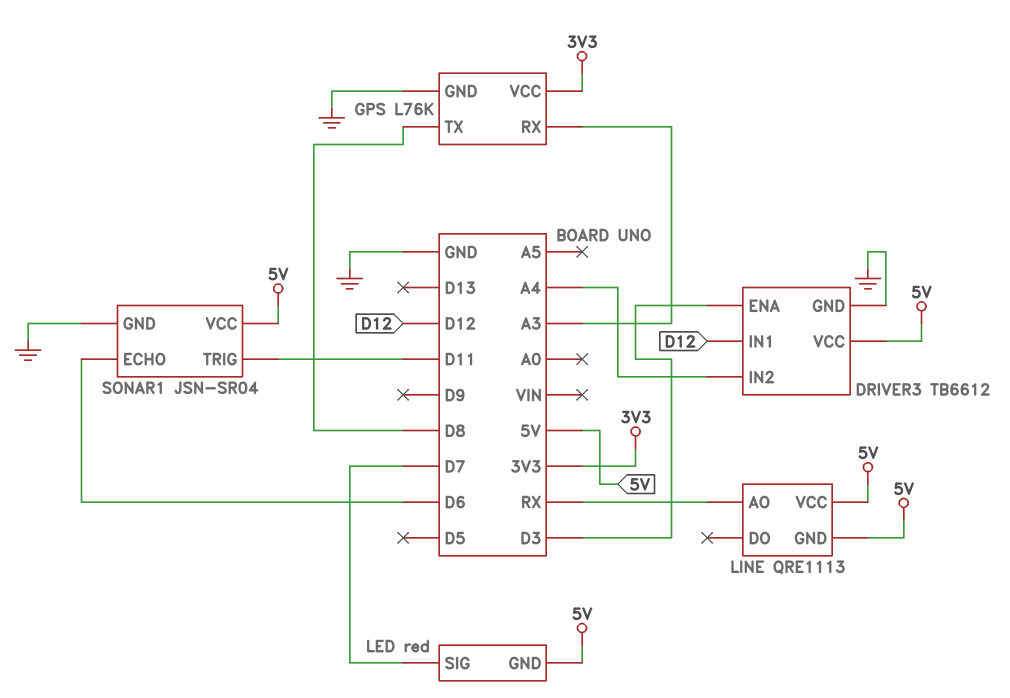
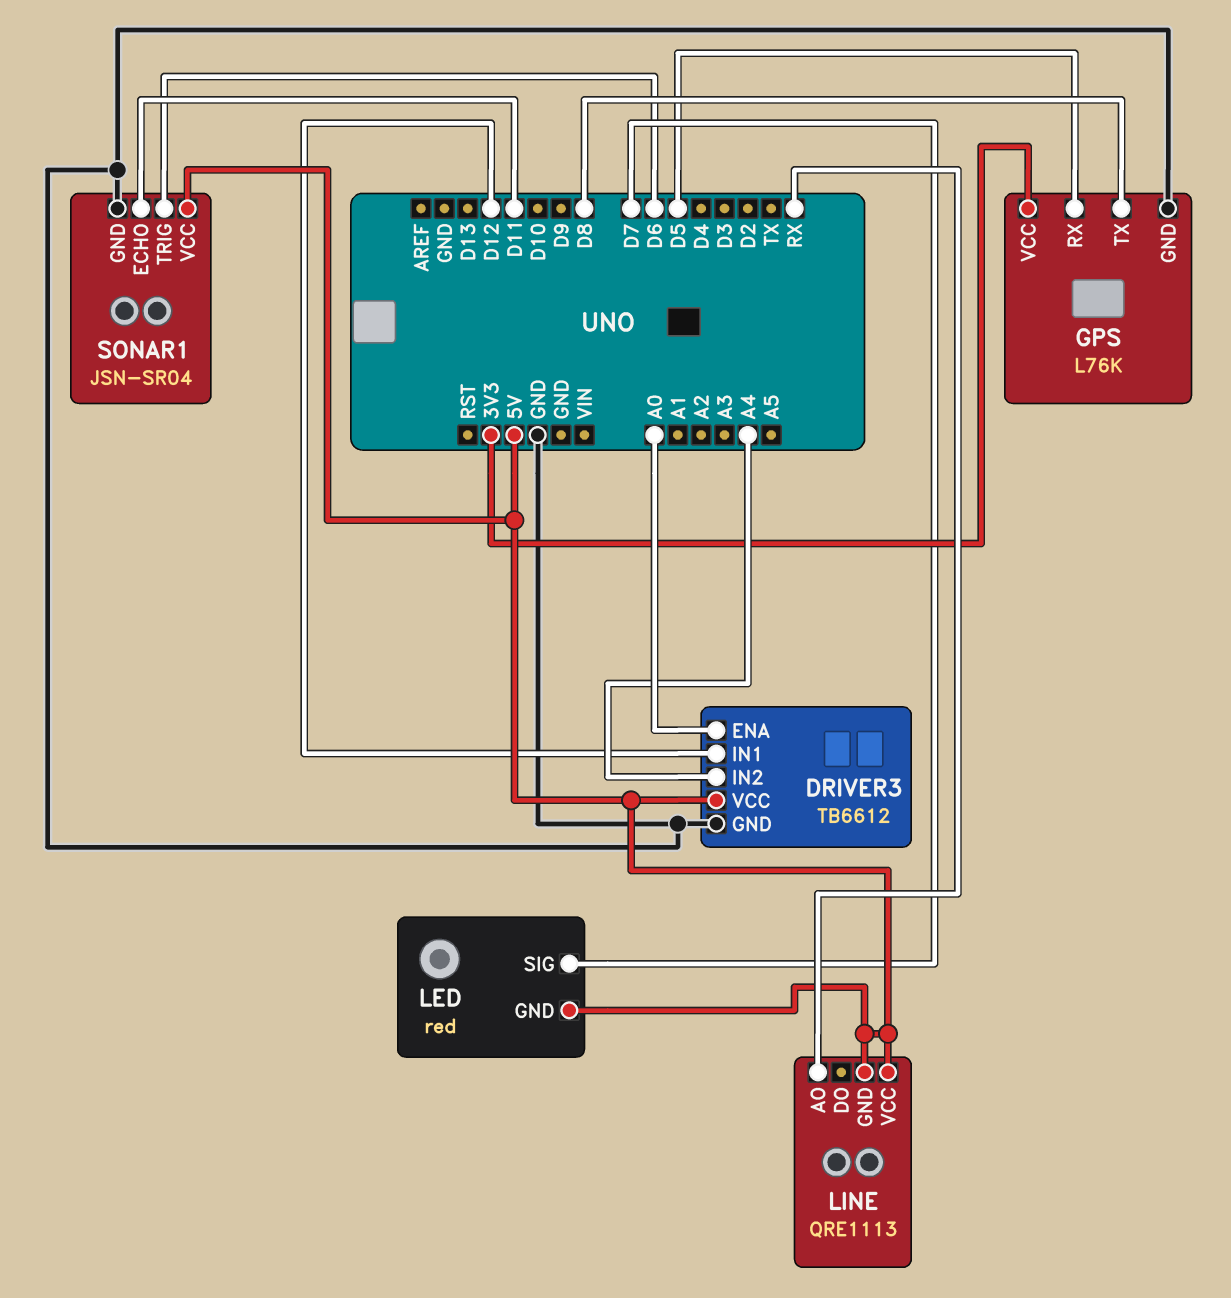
DRIVER3 pin ENA: D3 -> A0
GPS pin RX: A3 -> D5
SONAR1 pin ECHO: D6 -> D11
SONAR1 pin TRIG: D11 -> D6

